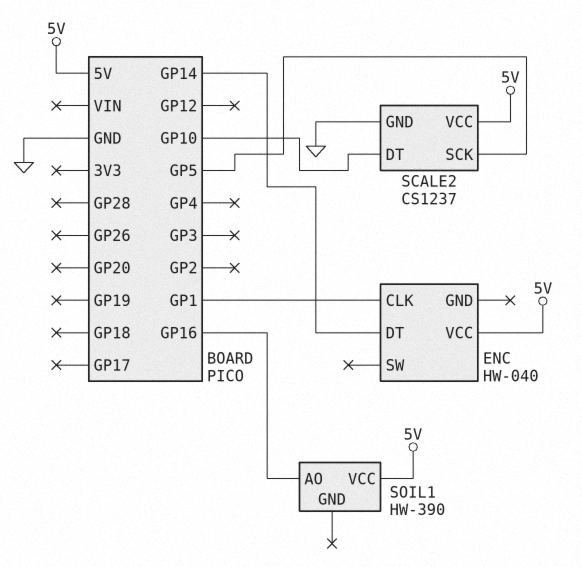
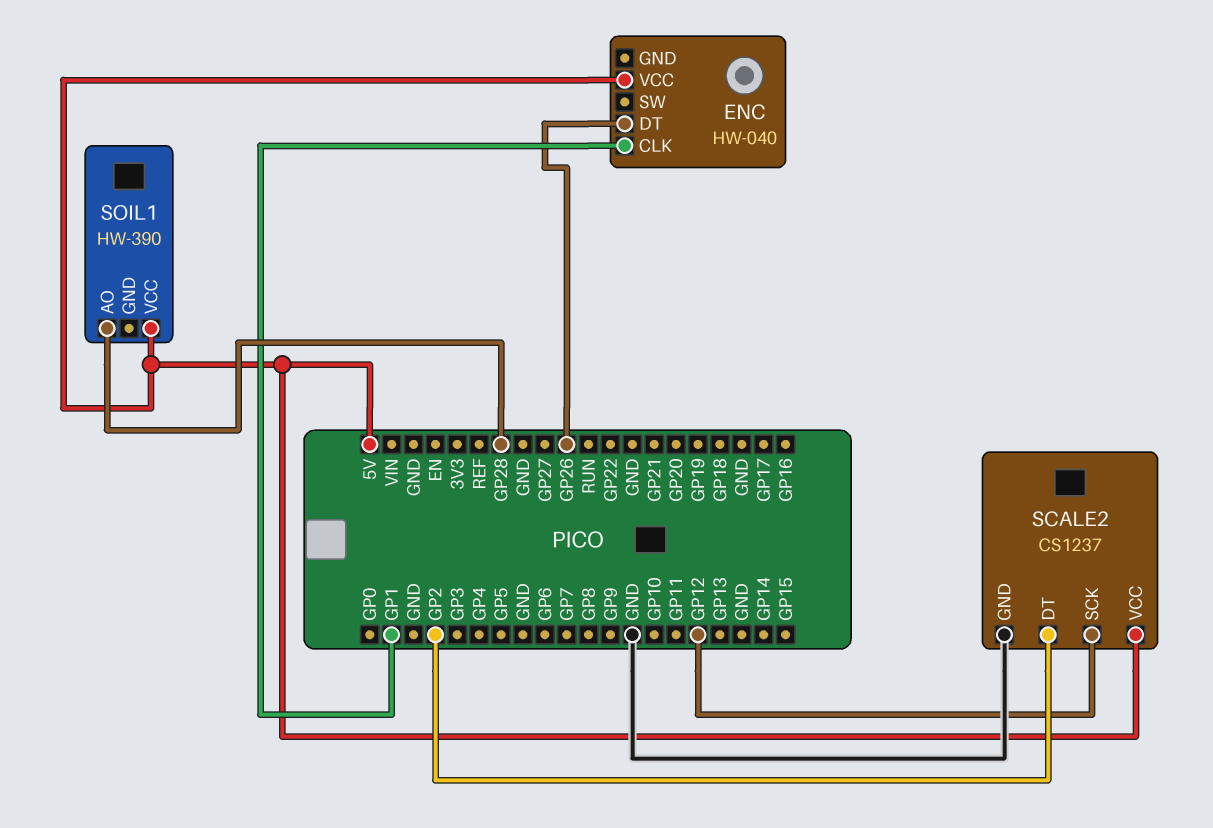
ENC pin DT: GP14 -> GP26
SCALE2 pin DT: GP10 -> GP2
SCALE2 pin SCK: GP5 -> GP12
SOIL1 pin AO: GP16 -> GP28

